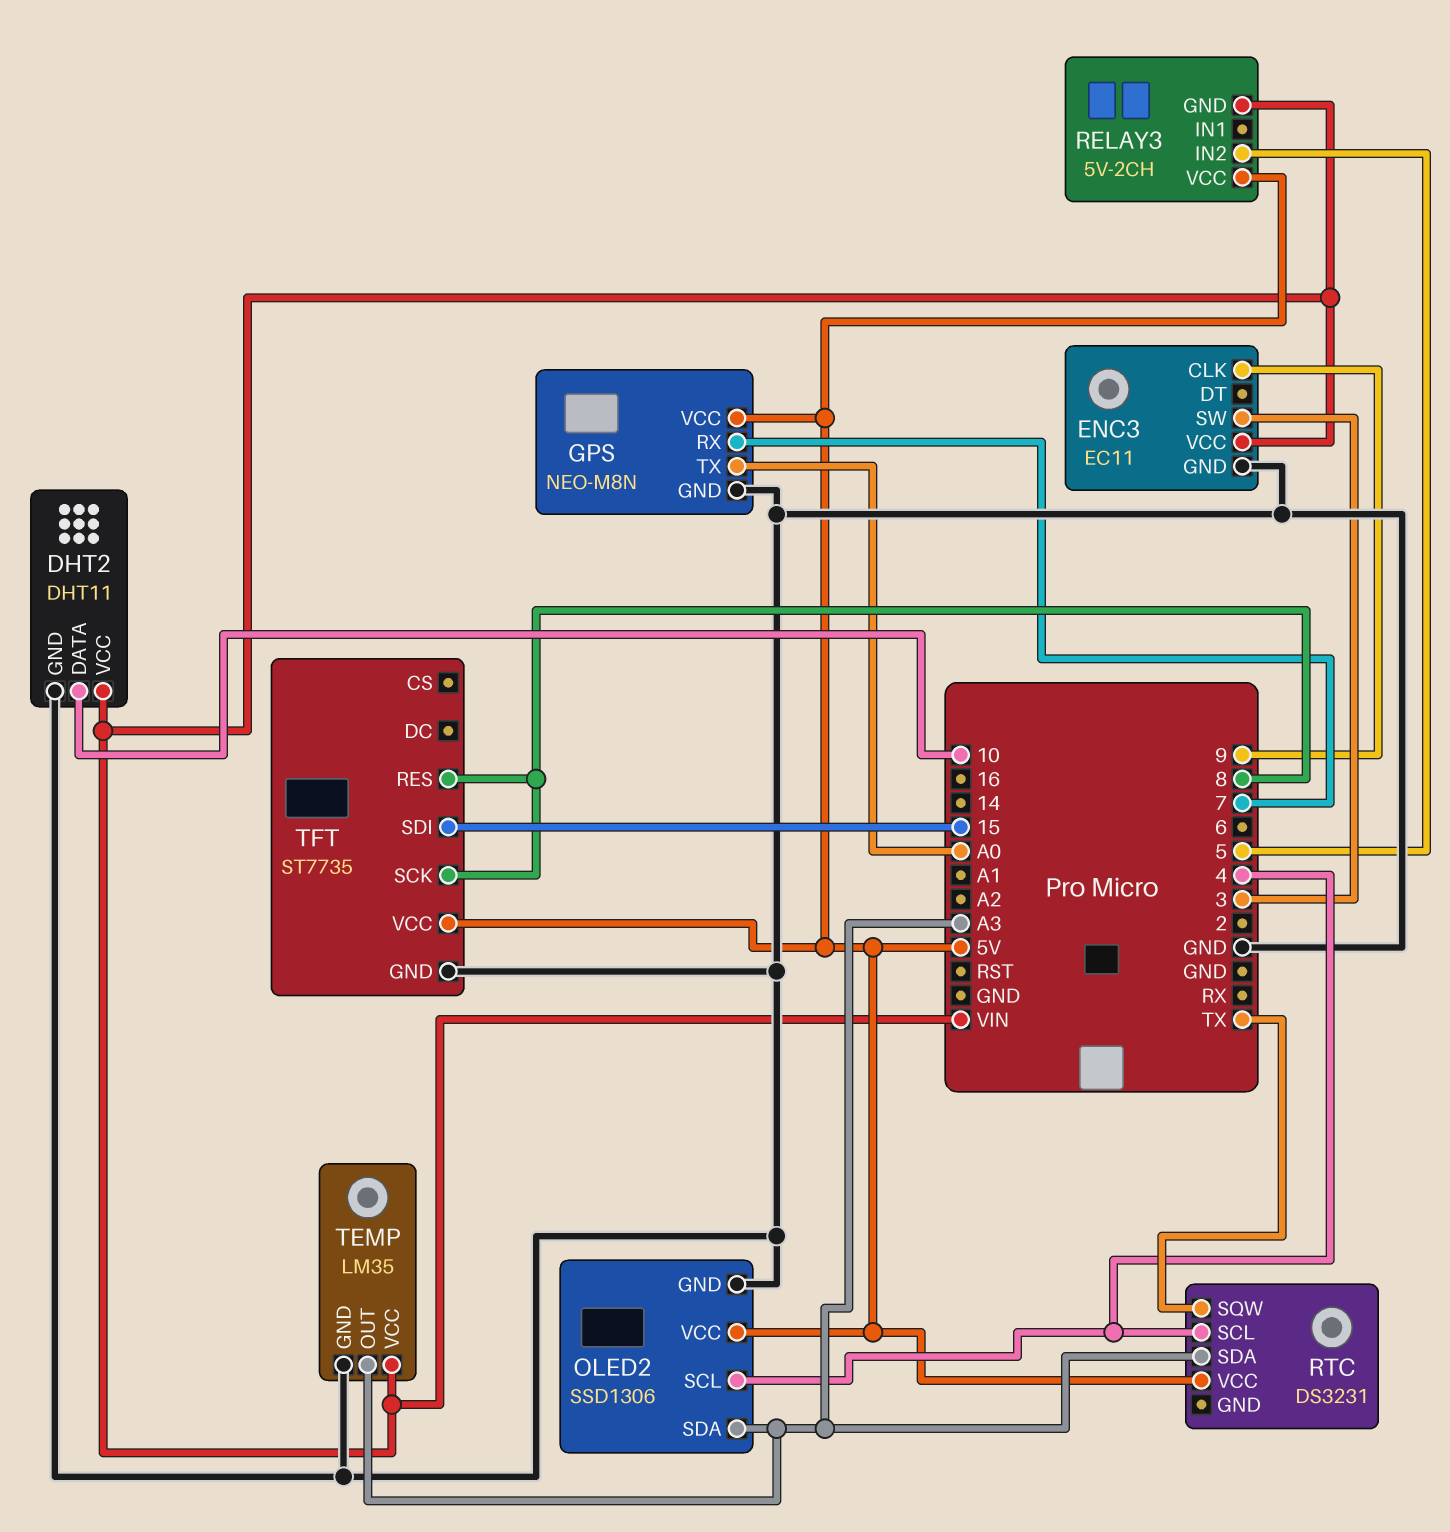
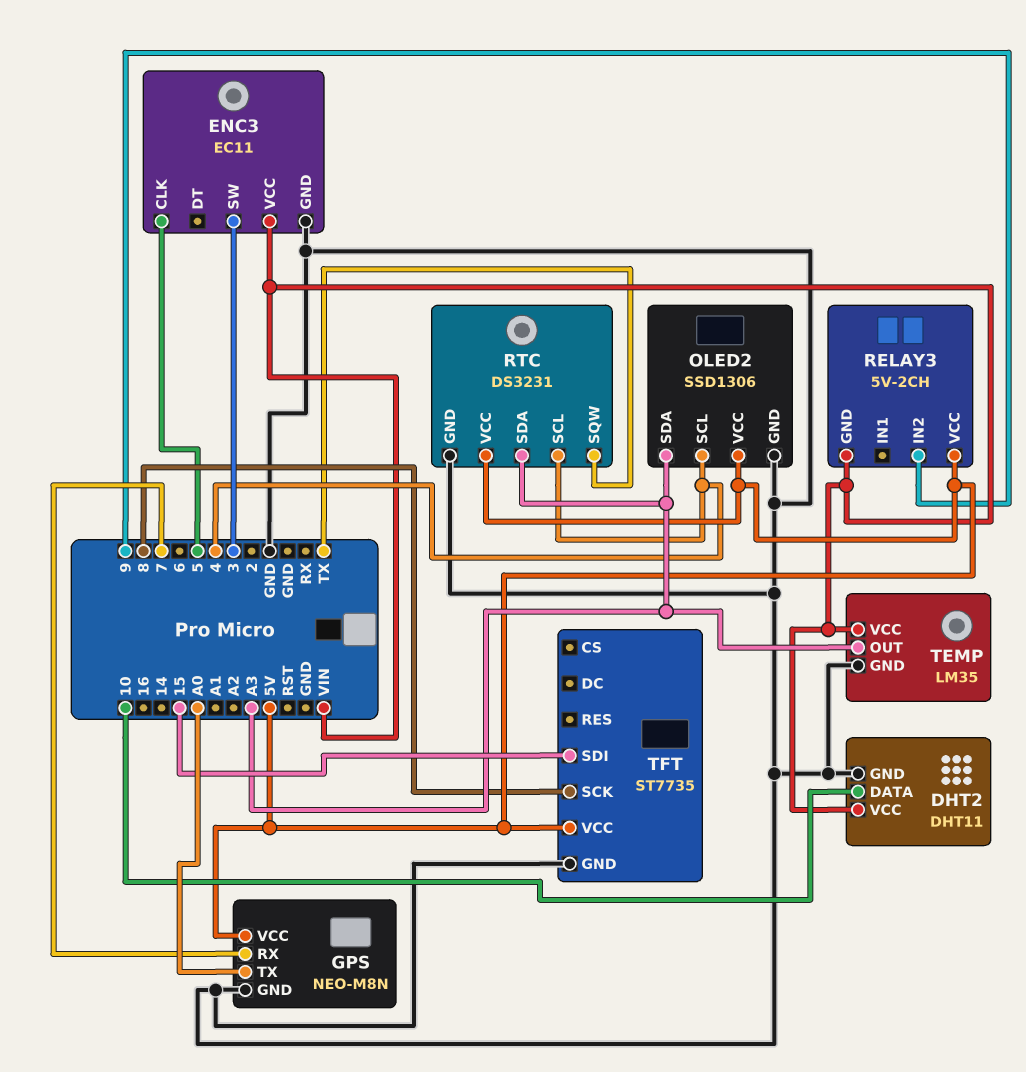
ENC3 pin CLK: 9 -> 5
RELAY3 pin IN2: 5 -> 9
RTC pin GND: none -> GND
TFT pin RES: 8 -> none

